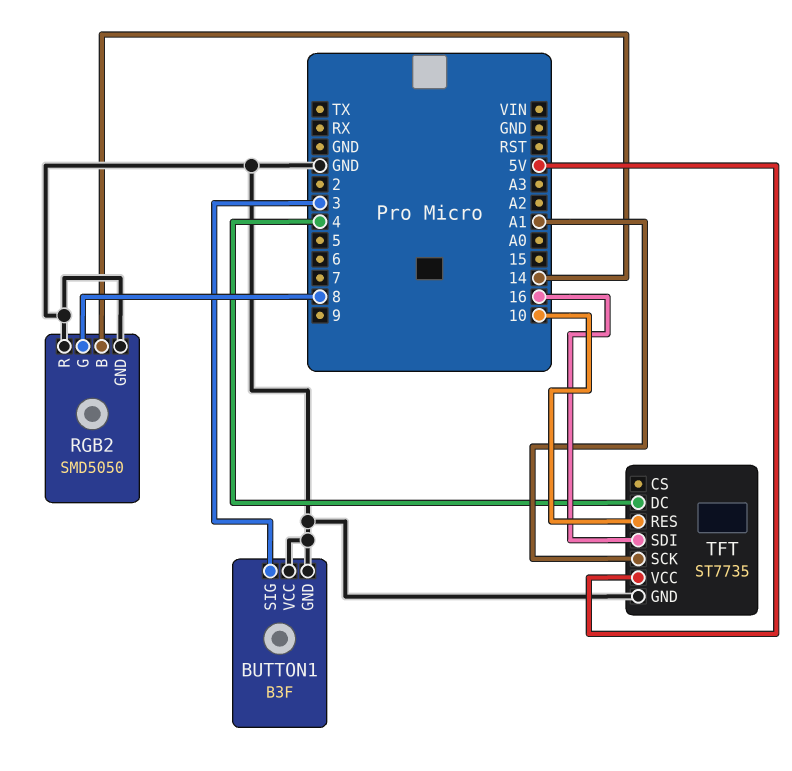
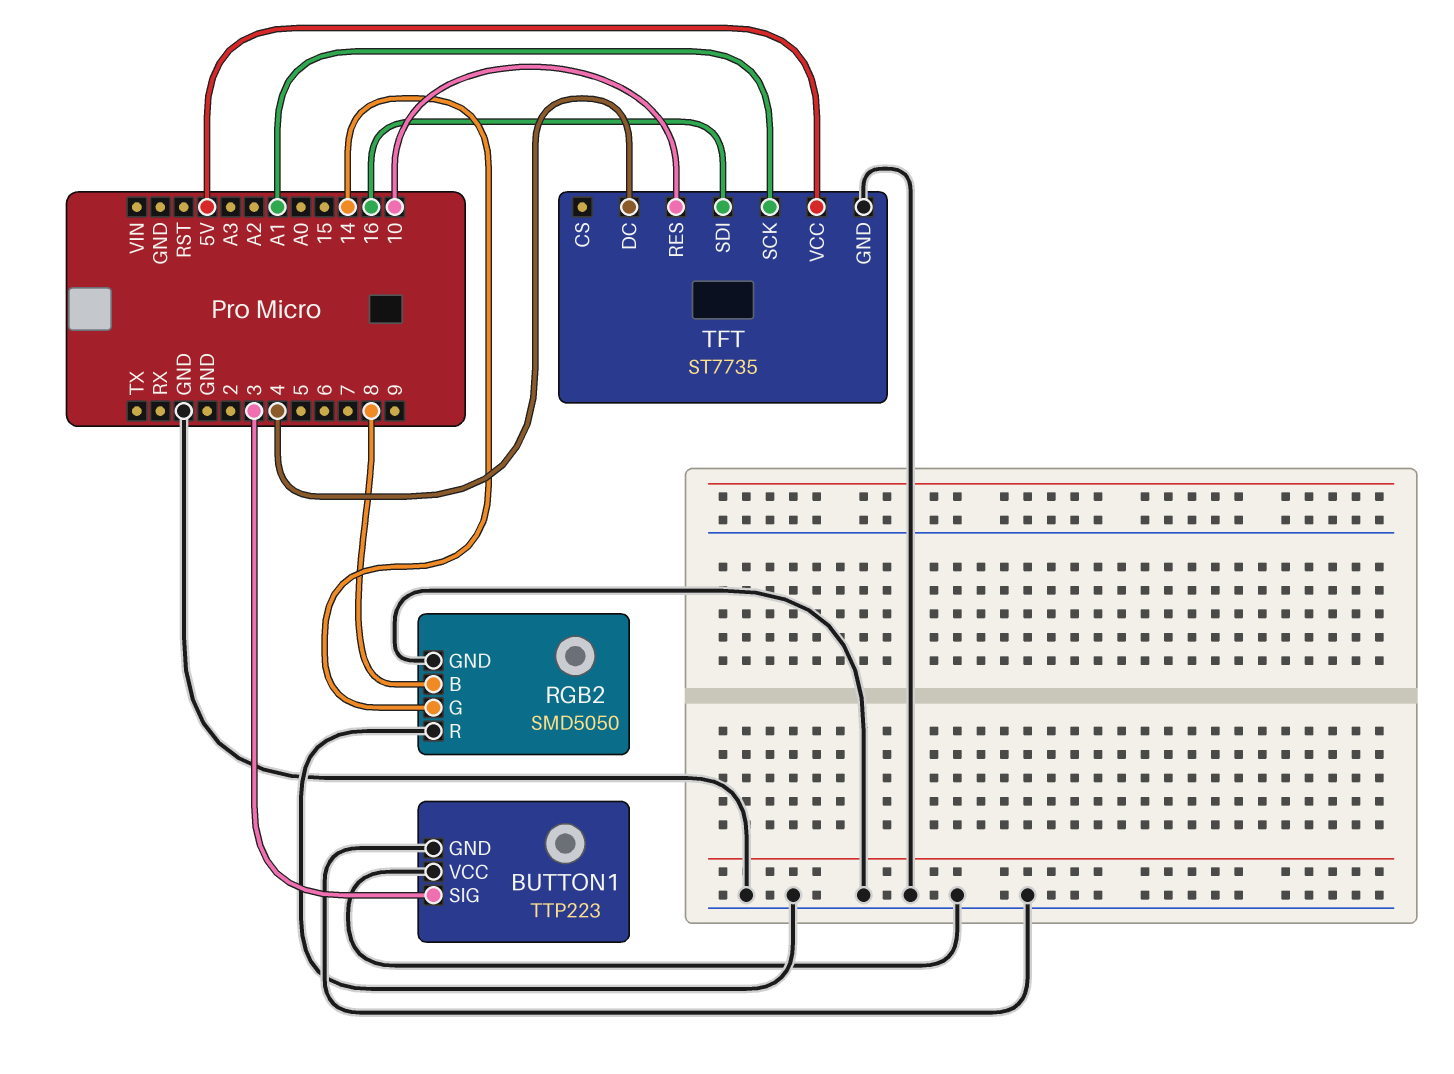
BUTTON1: B3F -> TTP223
RGB2 pin B: 14 -> 8
RGB2 pin G: 8 -> 14

